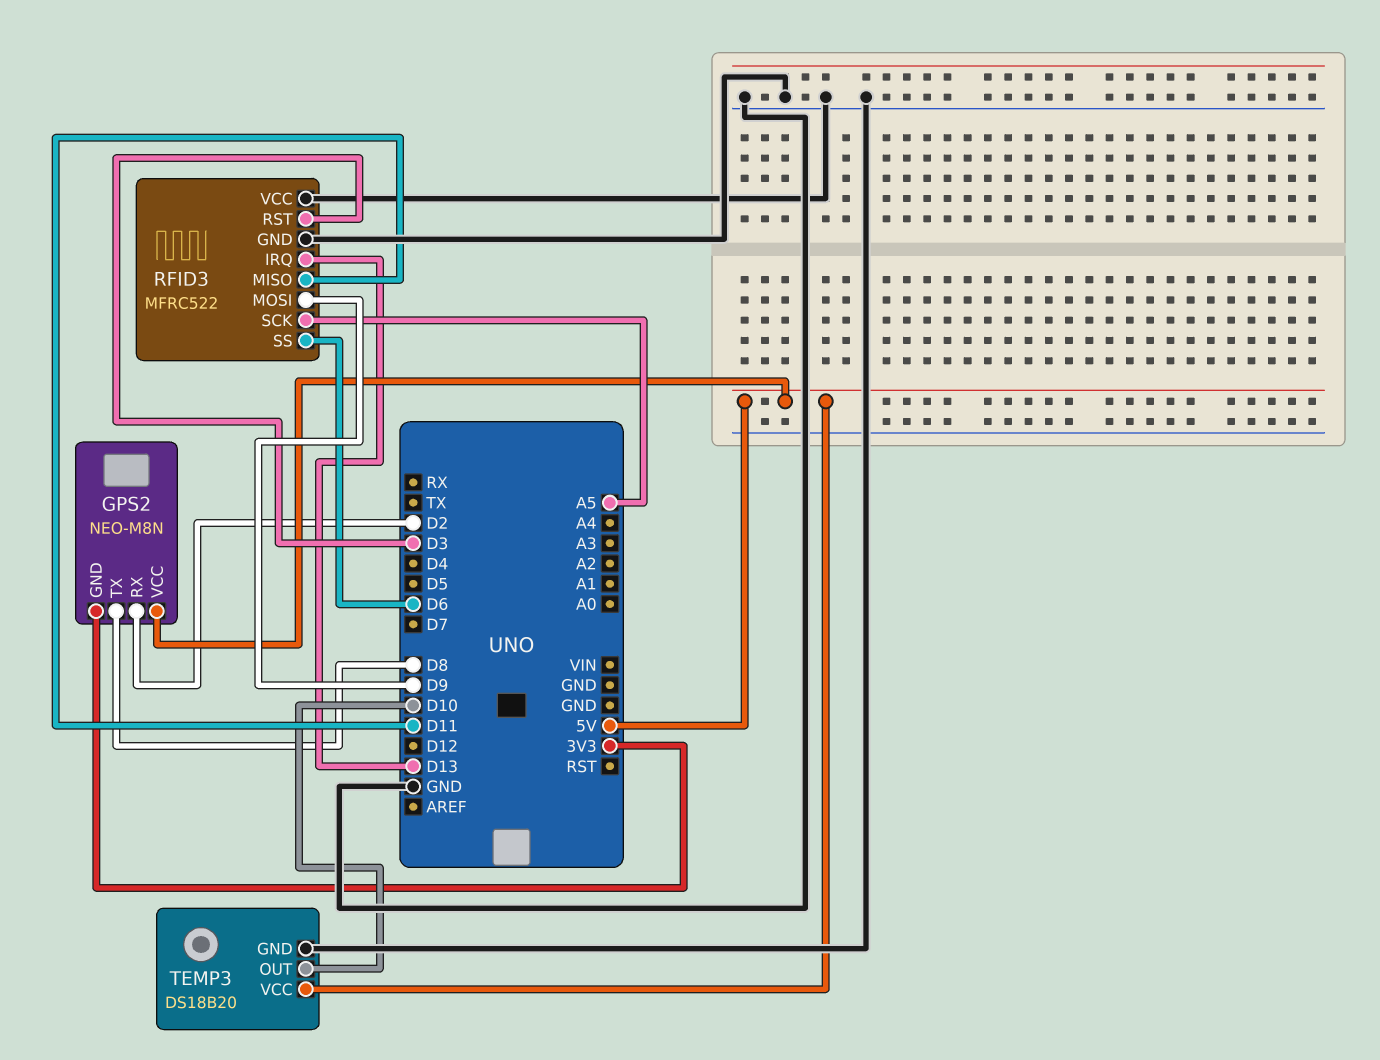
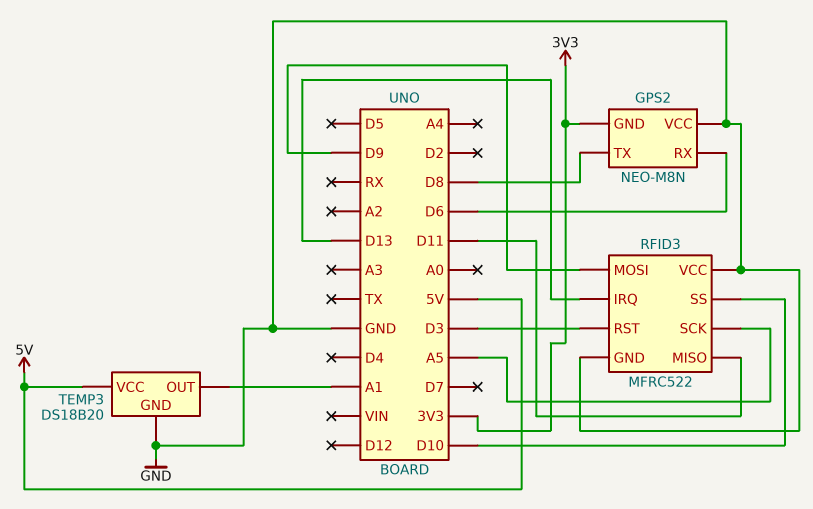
GPS2 pin RX: D2 -> D6
GPS2 pin VCC: 5V -> GND
RFID3 pin SS: D6 -> D10
TEMP3 pin OUT: D10 -> A1

